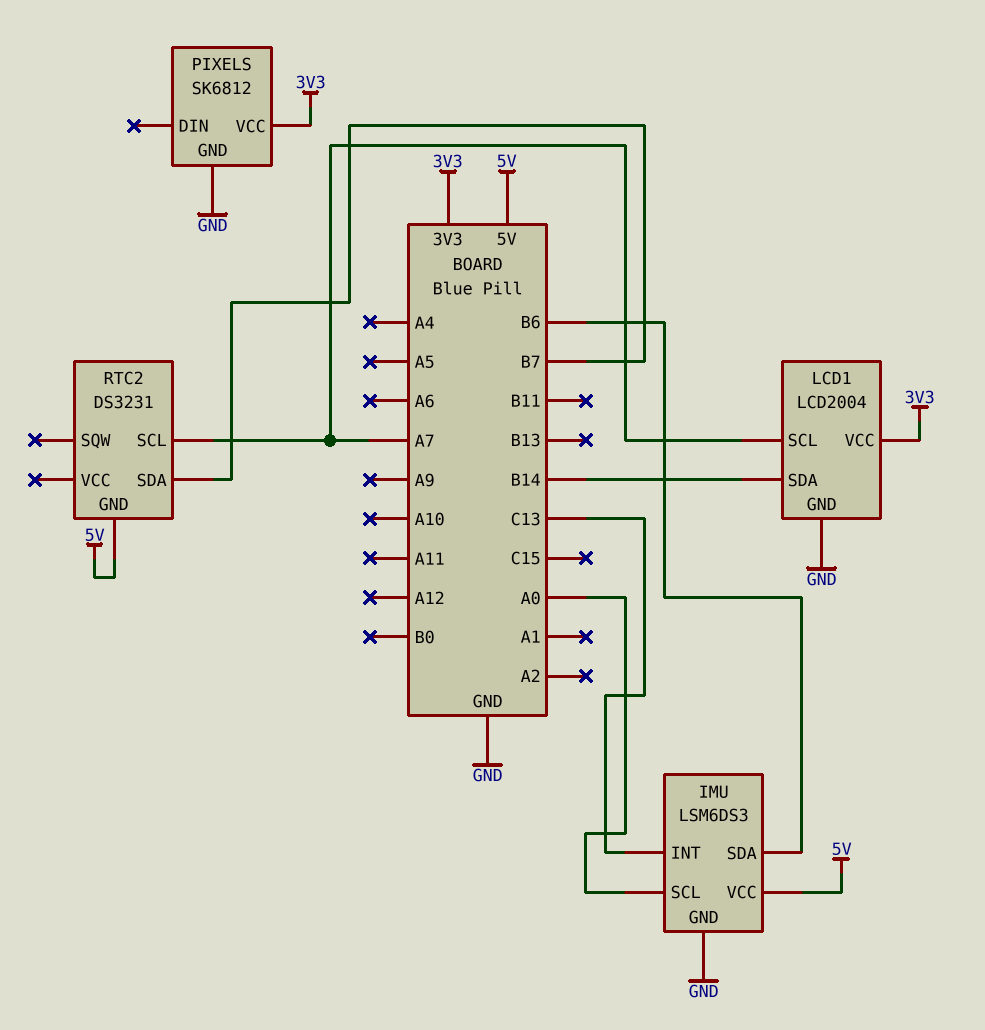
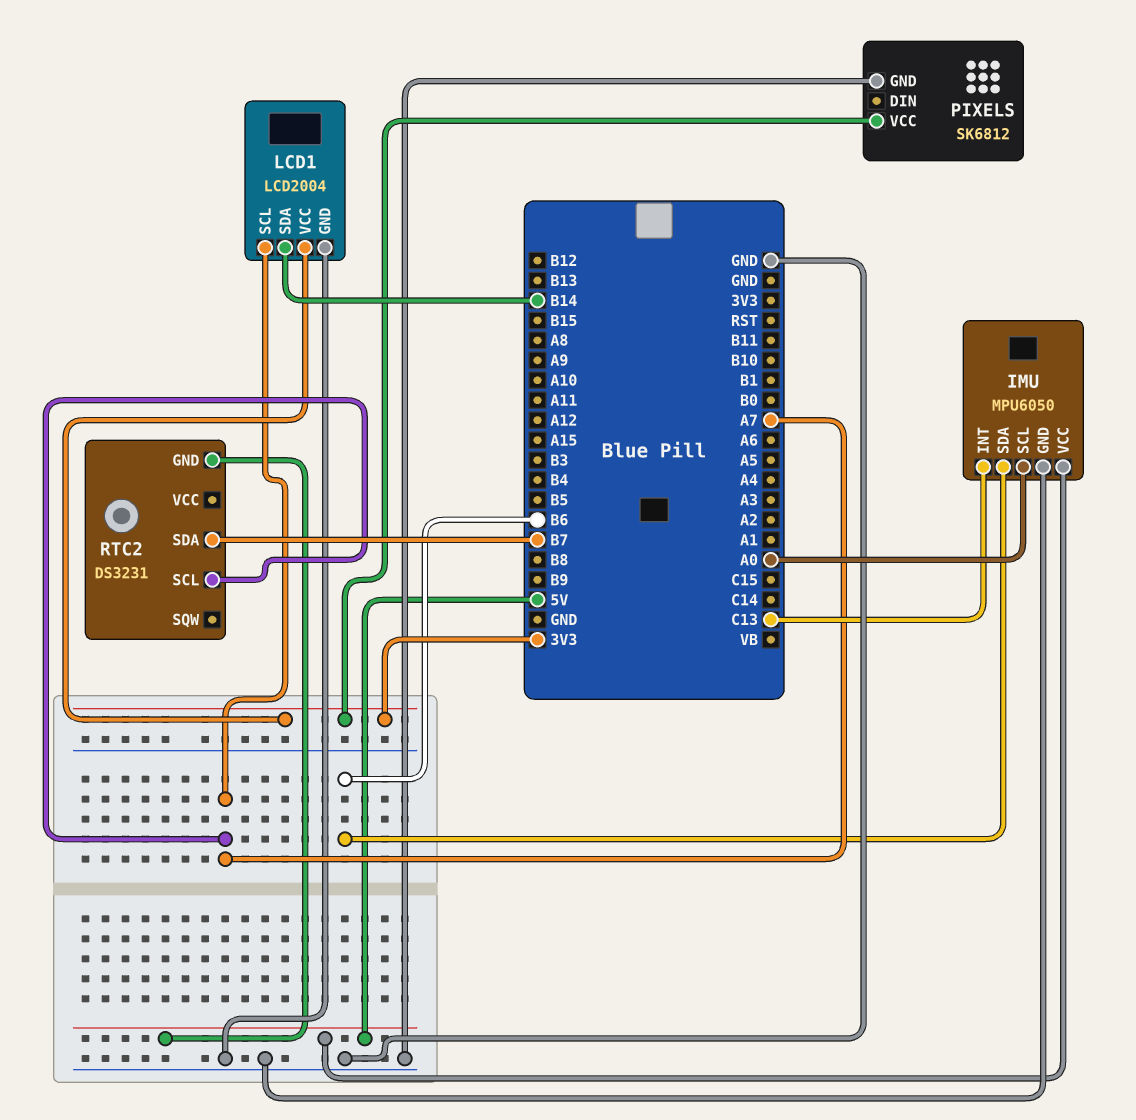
IMU: LSM6DS3 -> MPU6050

